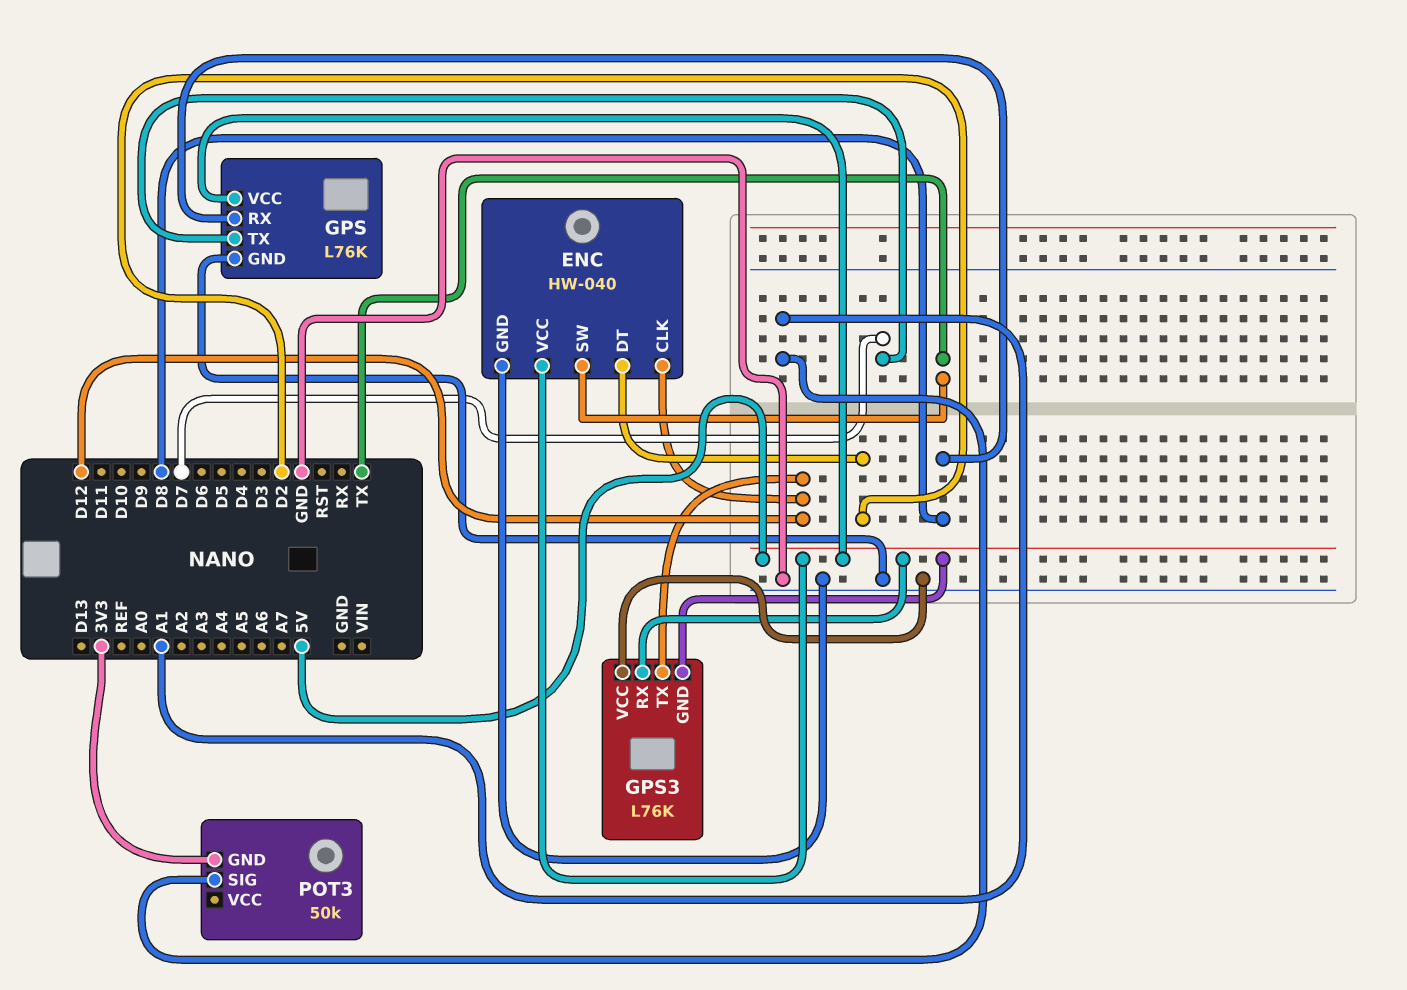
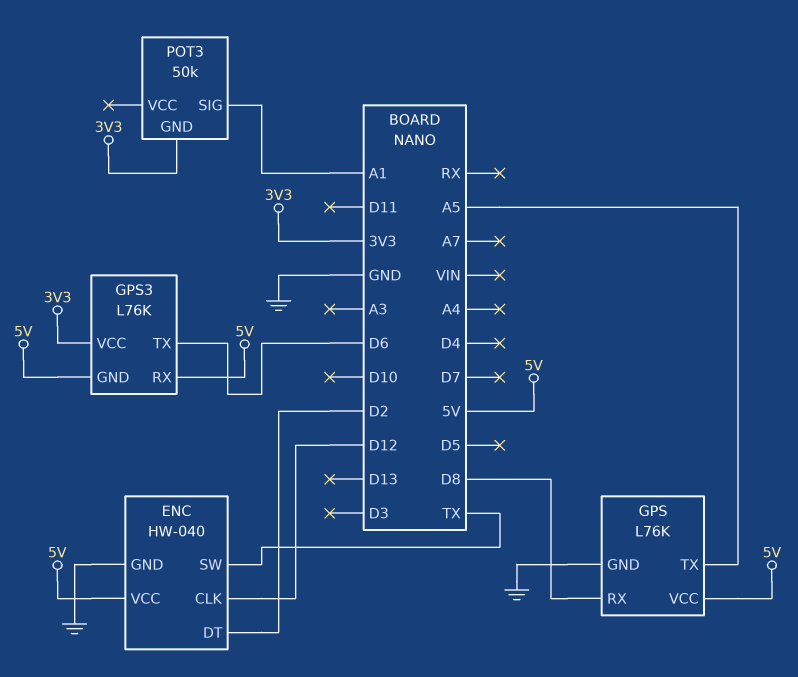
GPS pin TX: D7 -> A5
GPS3 pin TX: D12 -> D6
GPS3 pin VCC: GND -> 3V3

